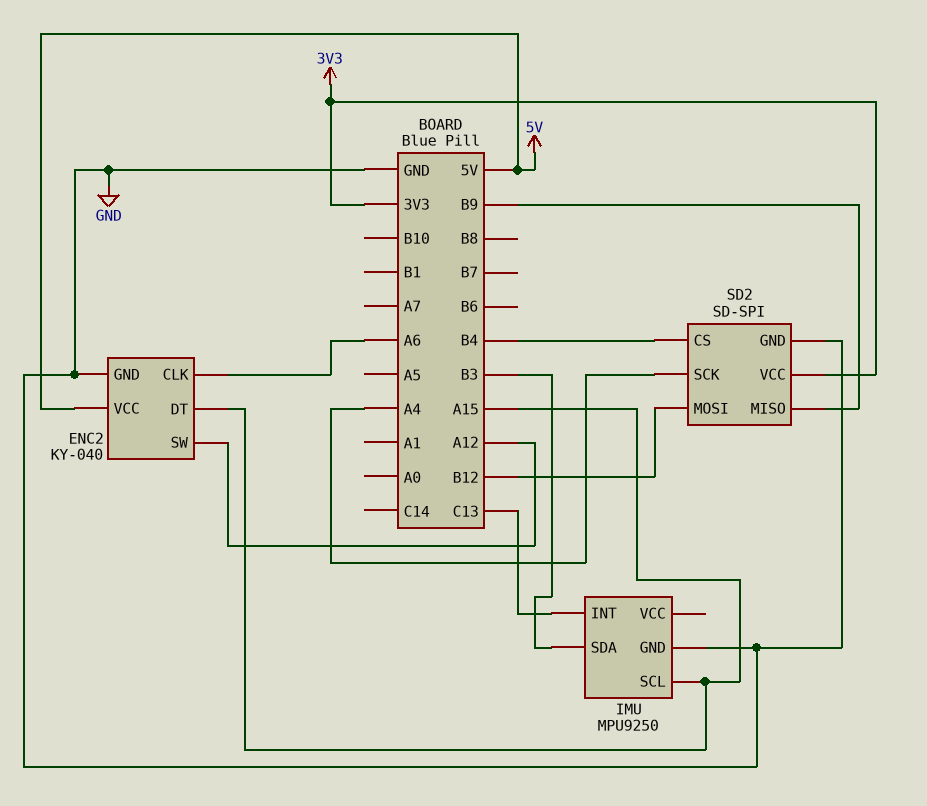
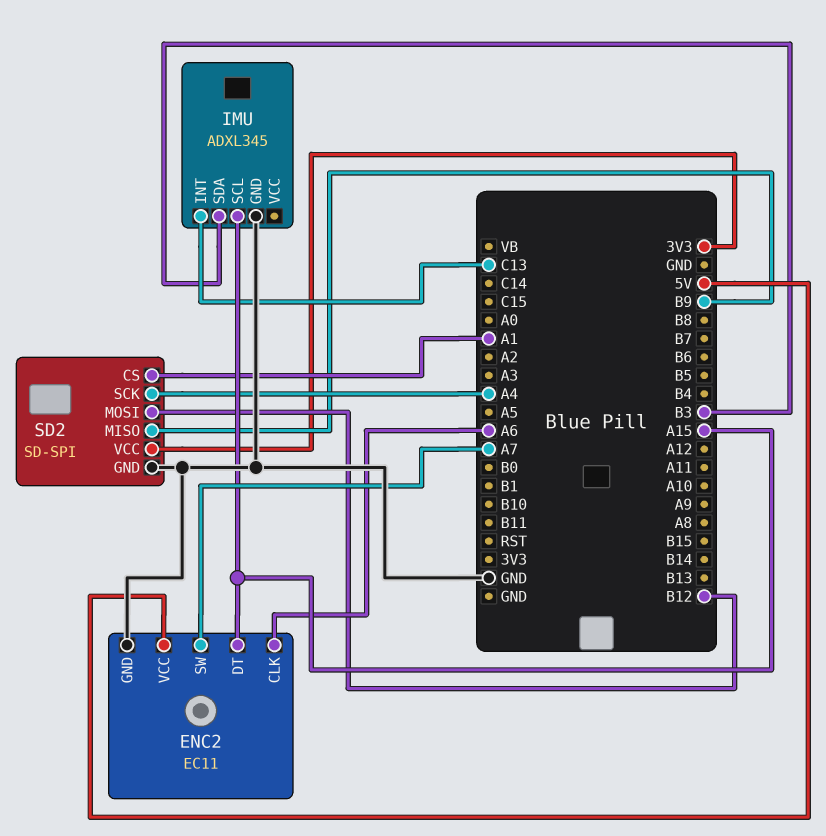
ENC2: KY-040 -> EC11
ENC2 pin SW: A12 -> A7
IMU: MPU9250 -> ADXL345
SD2 pin CS: B4 -> A1

